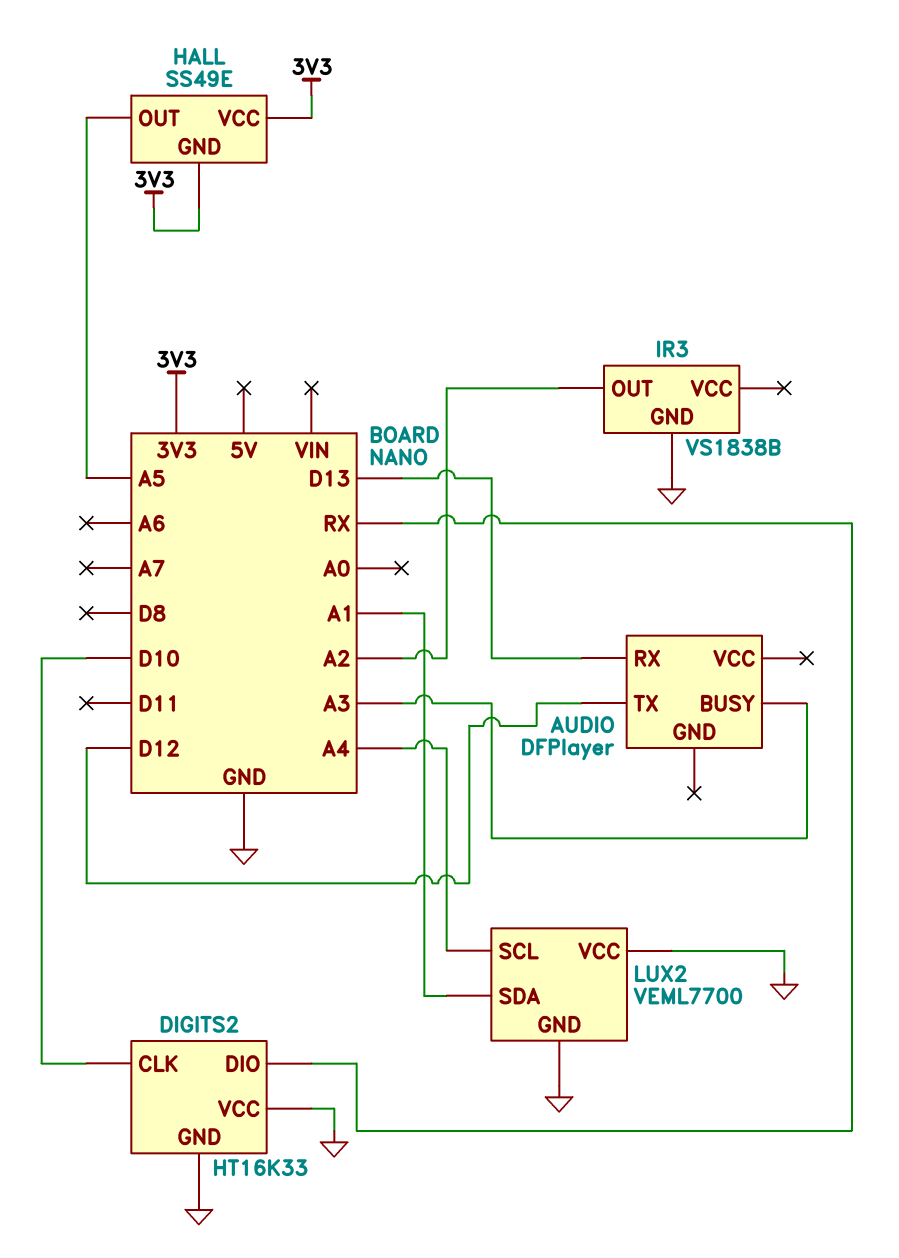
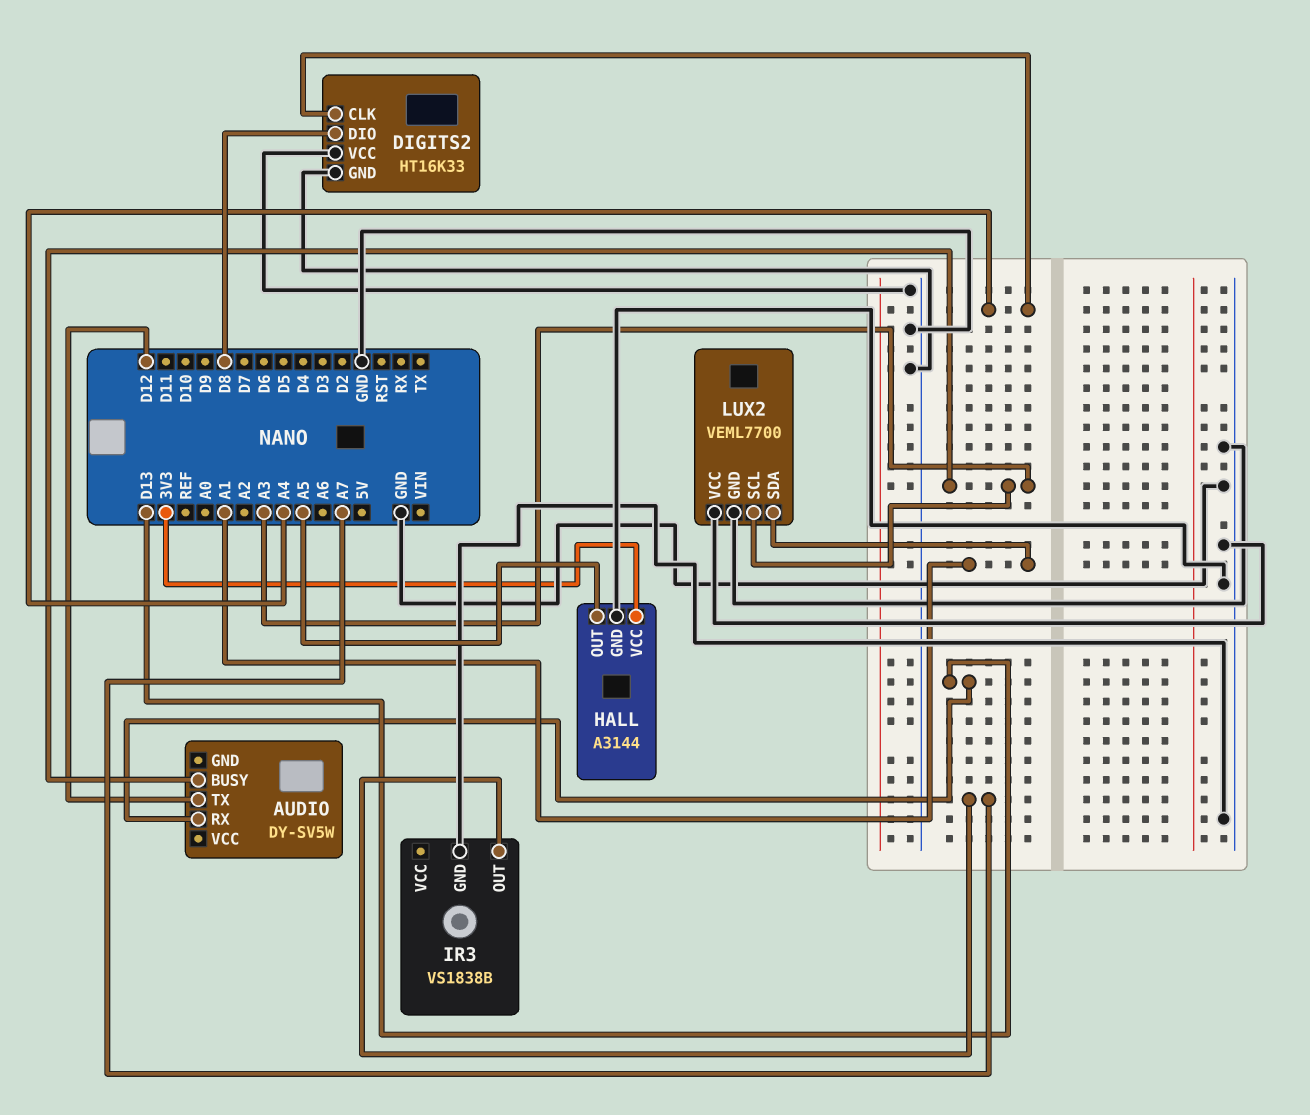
AUDIO: DFPlayer -> DY-SV5W
DIGITS2 pin CLK: D10 -> A4
DIGITS2 pin DIO: RX -> D8
HALL: SS49E -> A3144
HALL pin GND: 3V3 -> GND
IR3 pin OUT: A2 -> A7
LUX2 pin SCL: A4 -> A3

